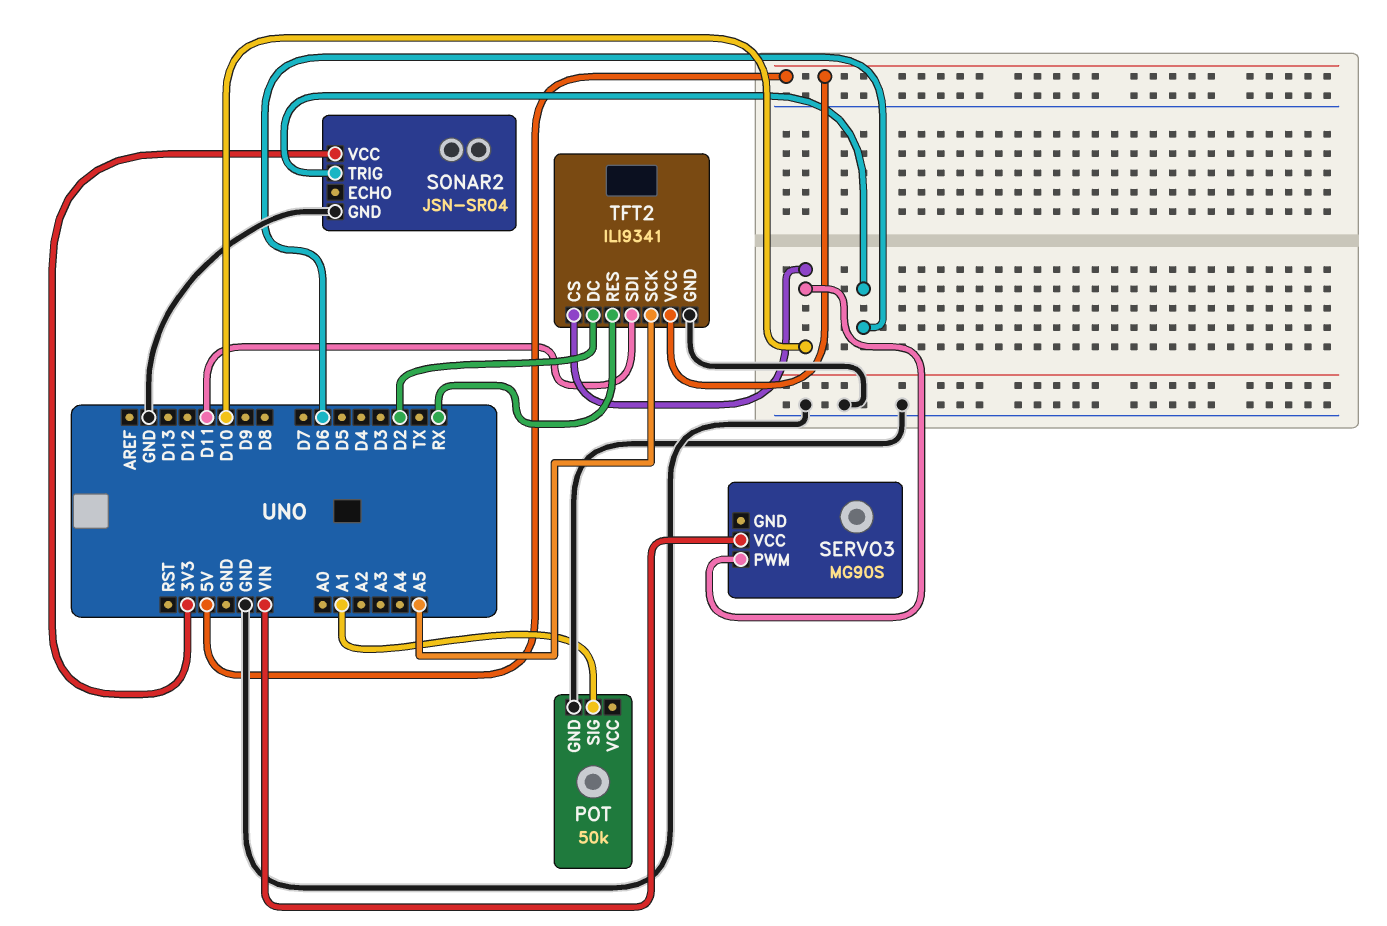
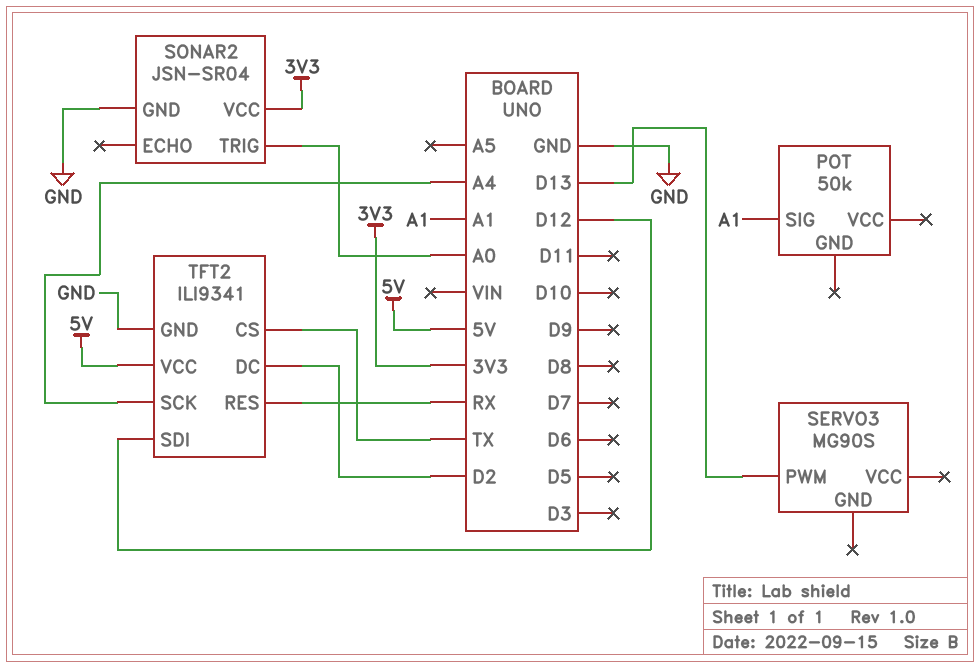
POT pin GND: GND -> none
SERVO3 pin PWM: D10 -> D13
SERVO3 pin VCC: VIN -> none
SONAR2 pin TRIG: D6 -> A0
TFT2 pin CS: D10 -> TX
TFT2 pin SCK: A5 -> A4
TFT2 pin SDI: D11 -> D12

